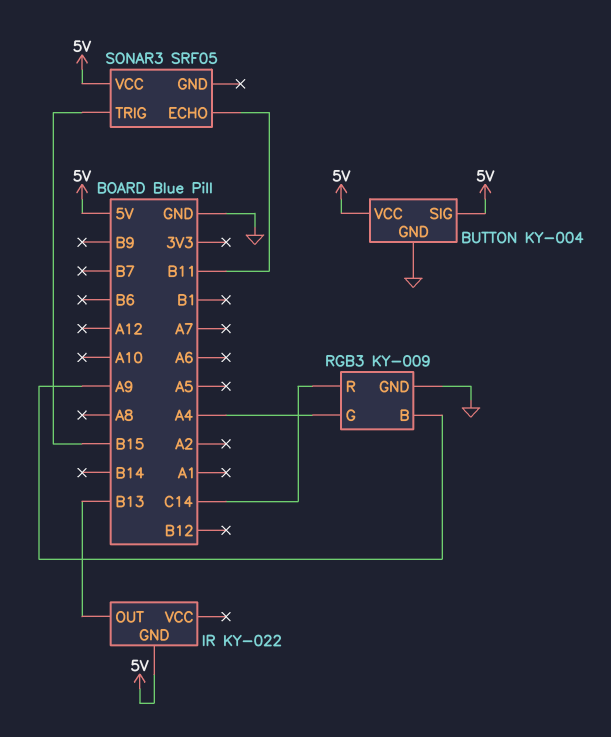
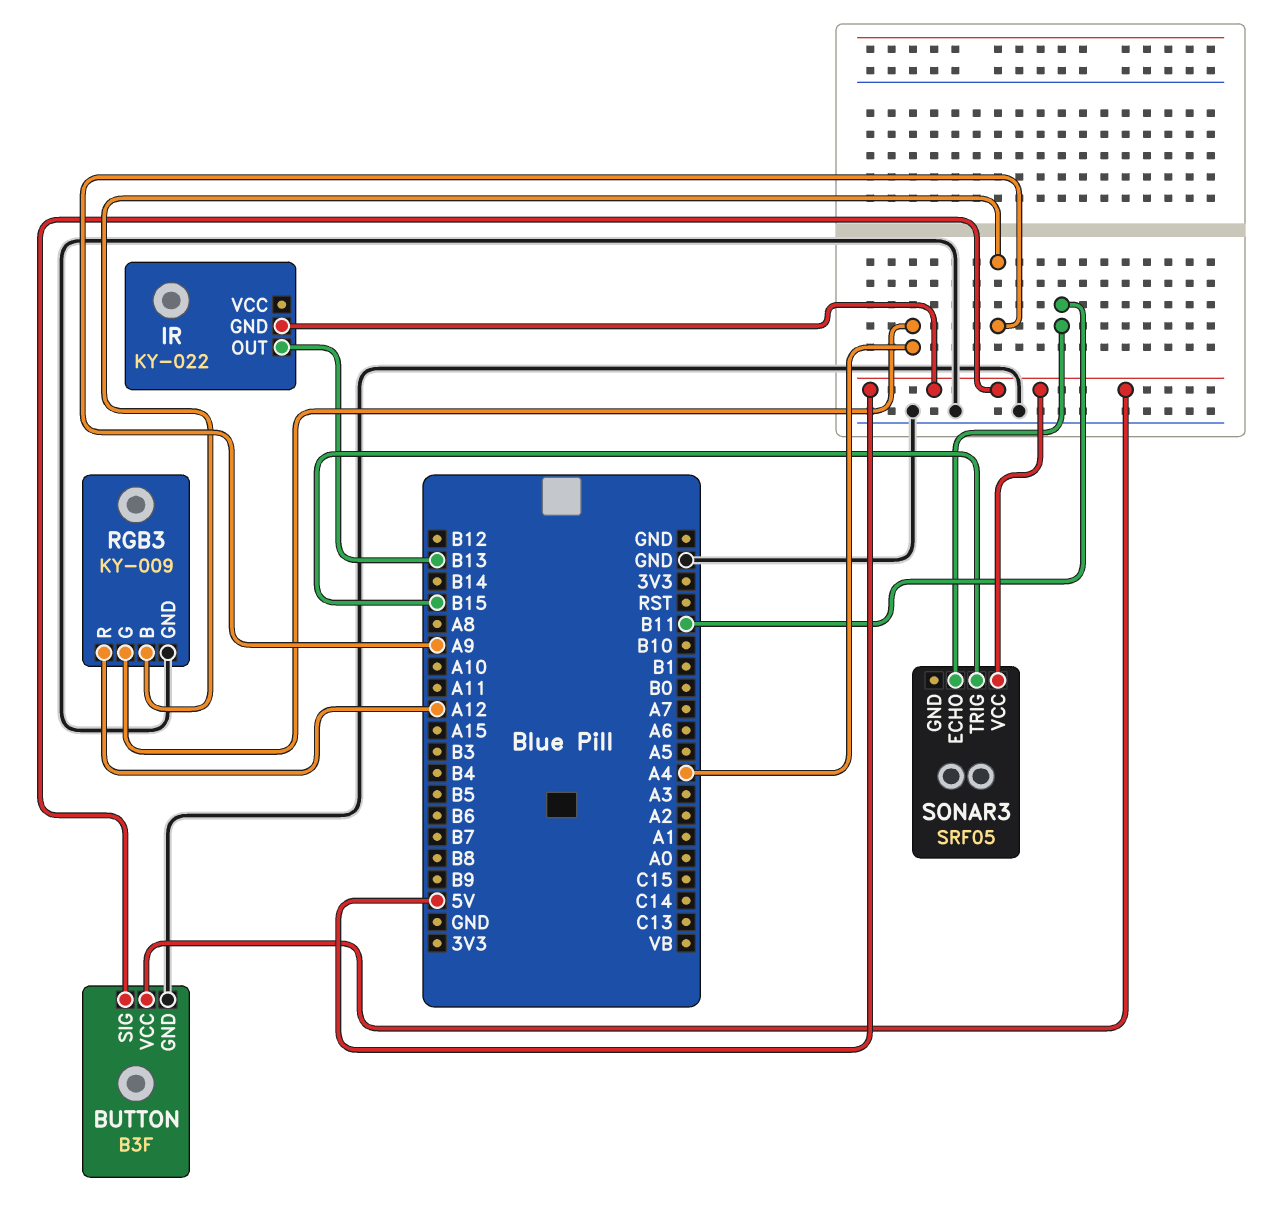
BUTTON: KY-004 -> B3F
RGB3 pin R: C14 -> A12

